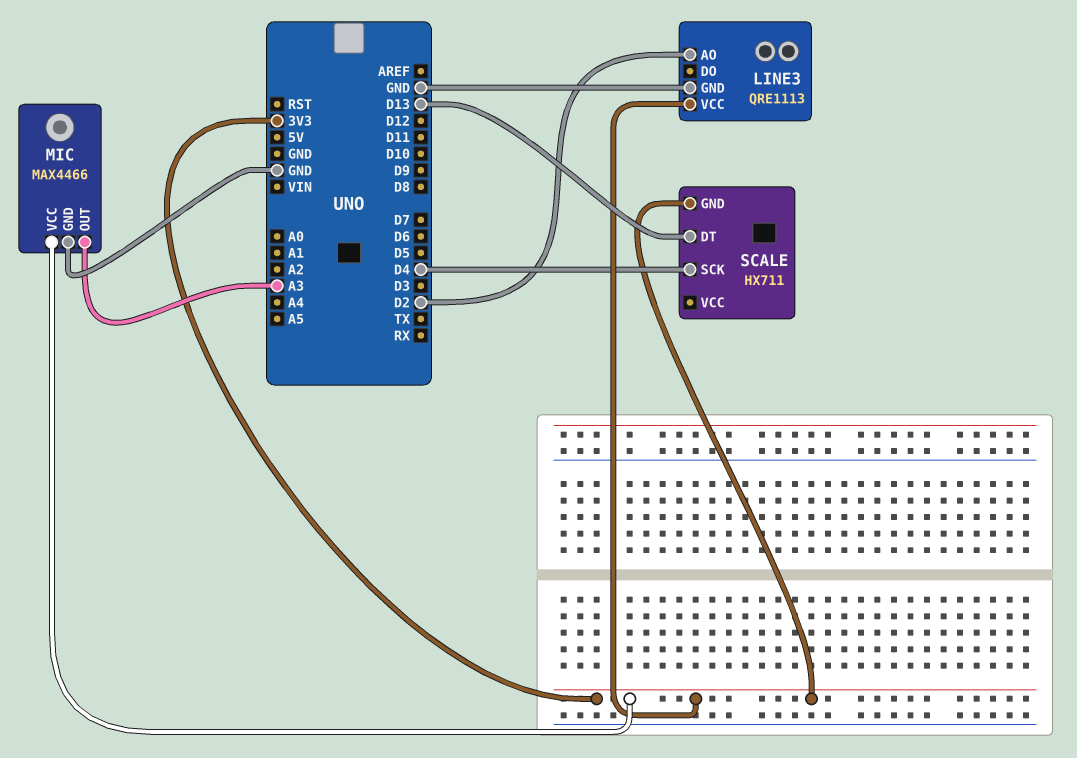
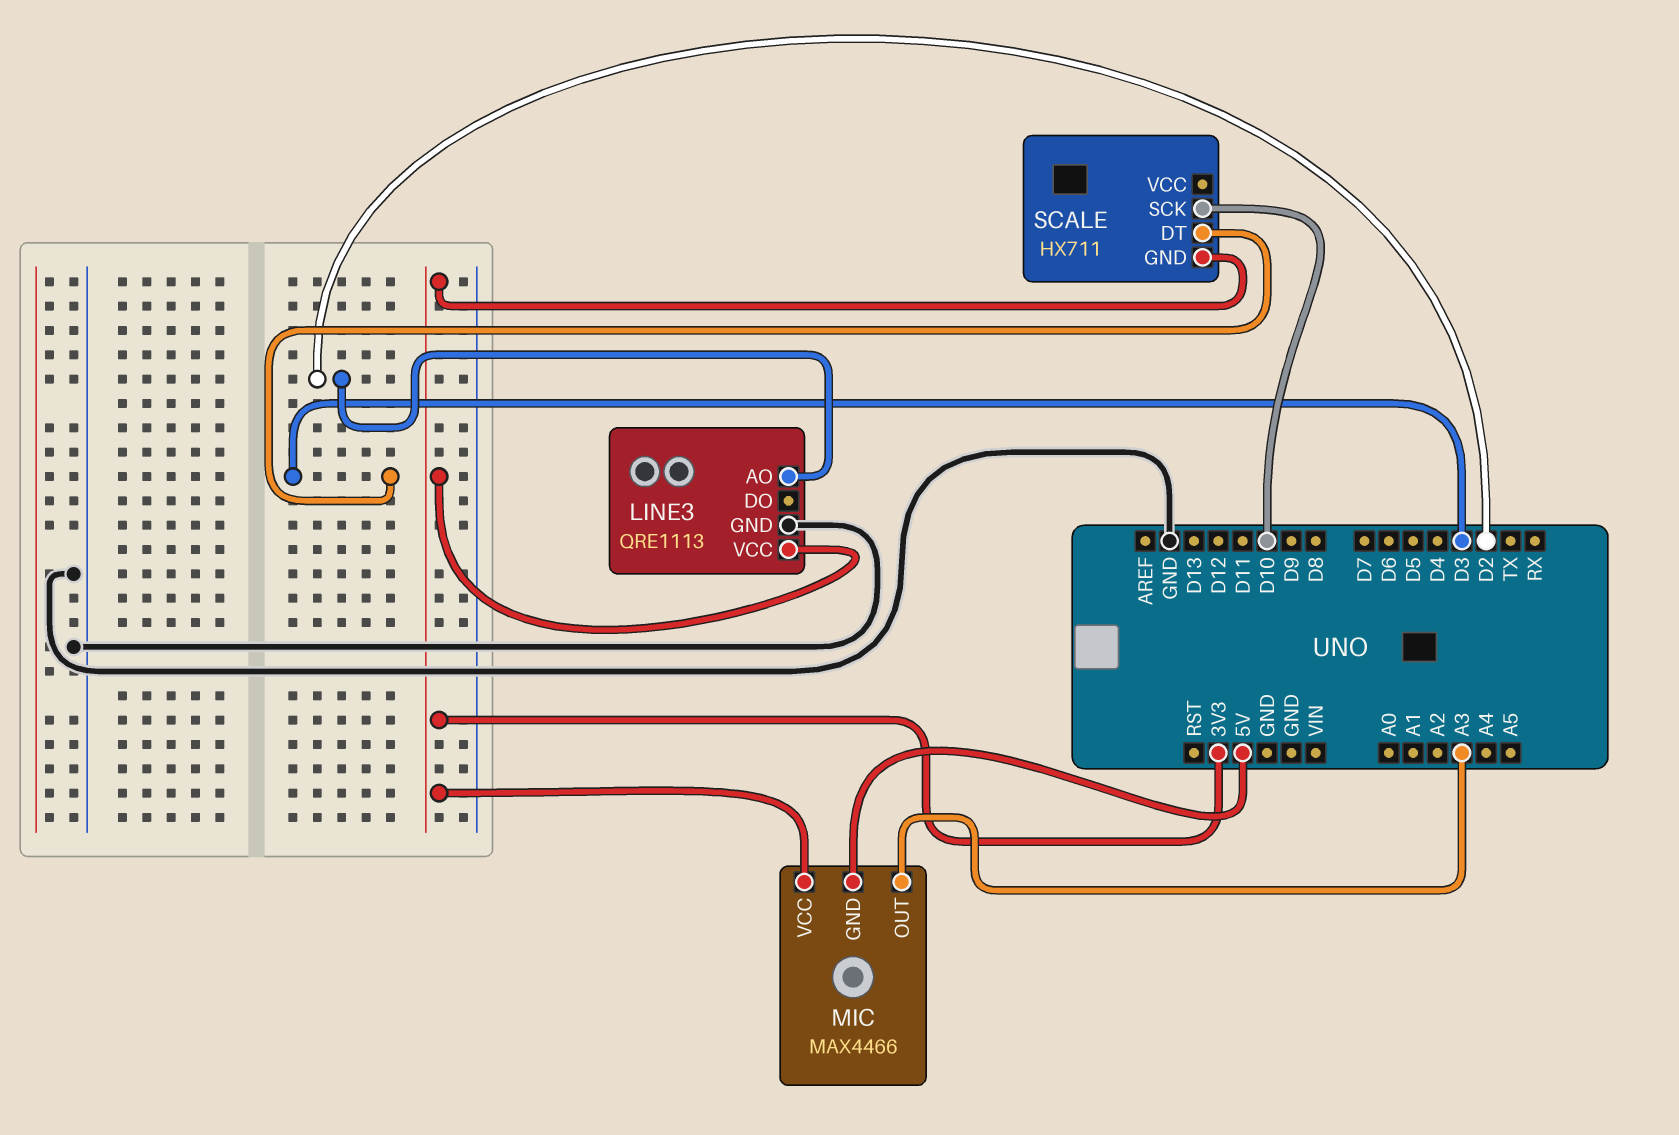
MIC pin GND: GND -> 5V
SCALE pin DT: D13 -> D3
SCALE pin SCK: D4 -> D10

